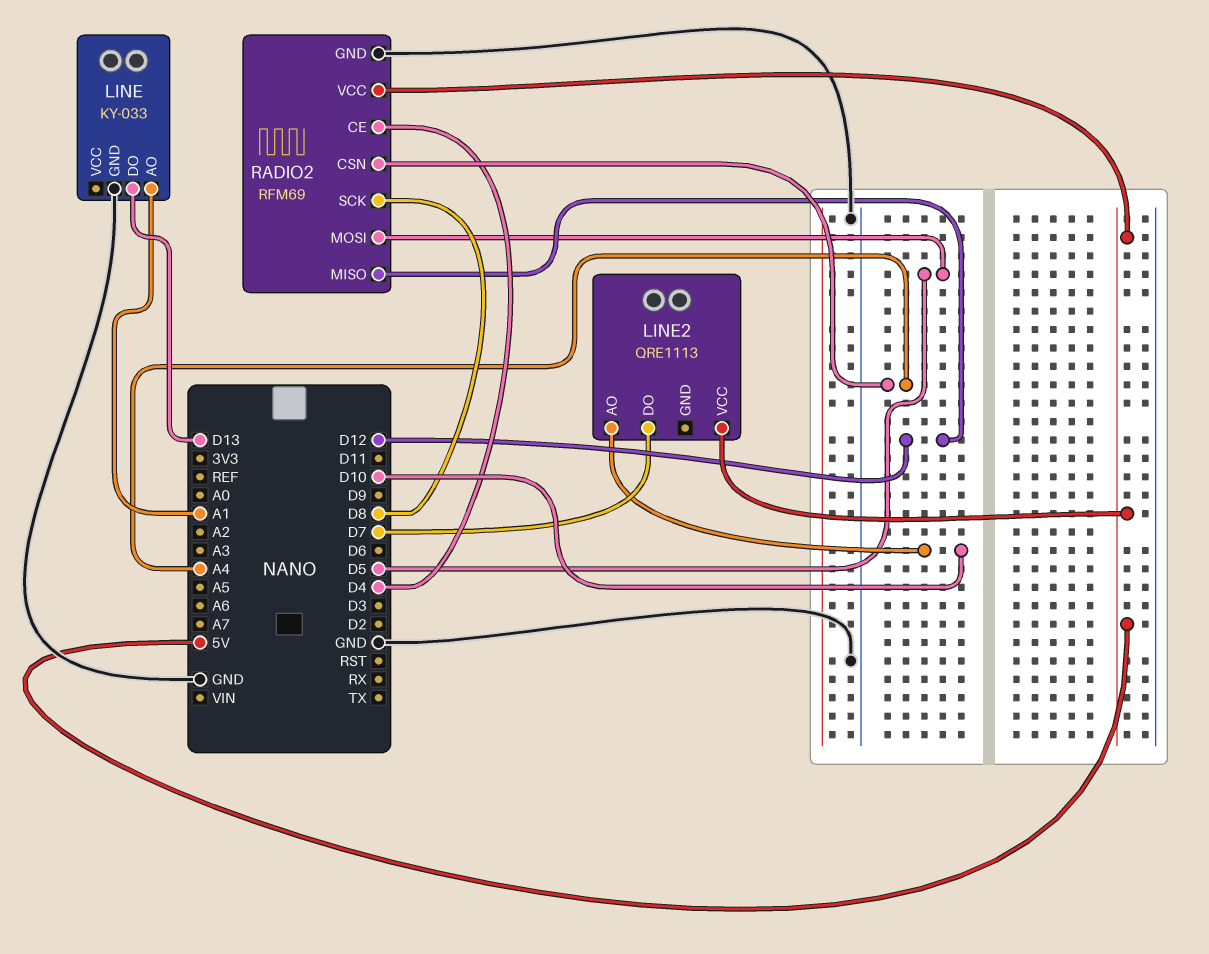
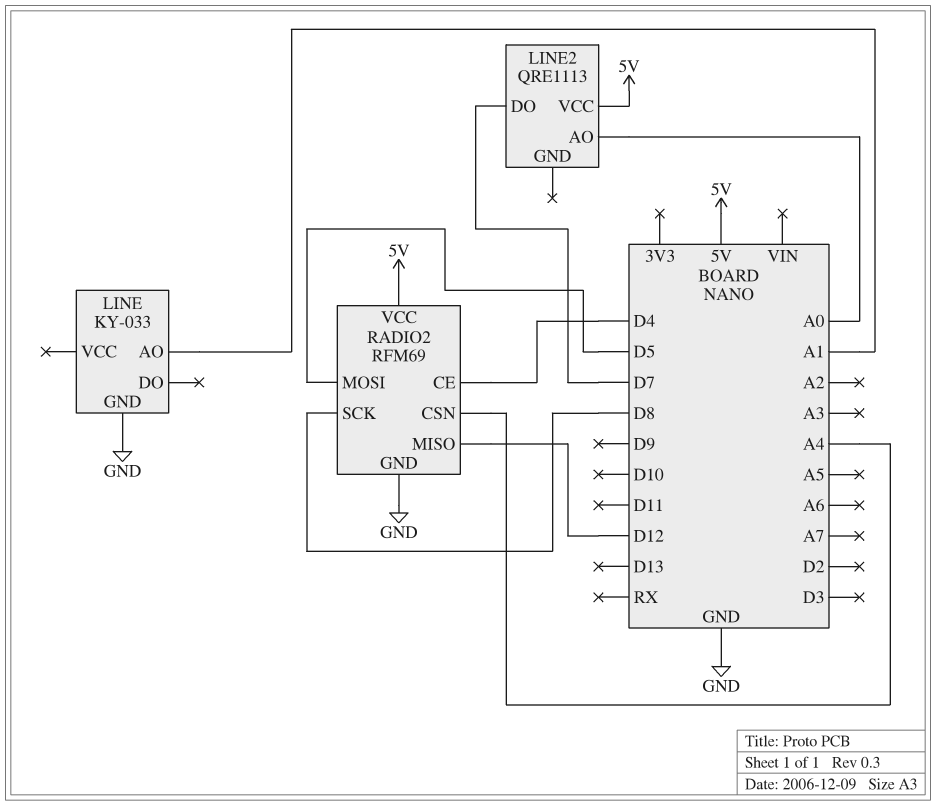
LINE pin DO: D13 -> none
LINE2 pin AO: D10 -> A0

